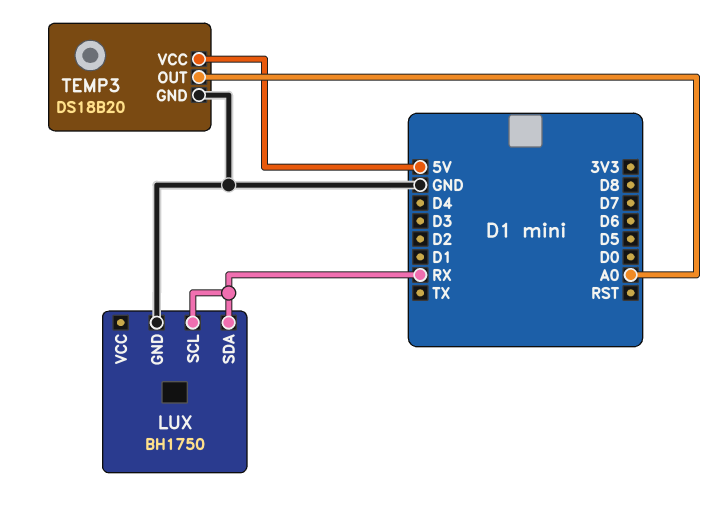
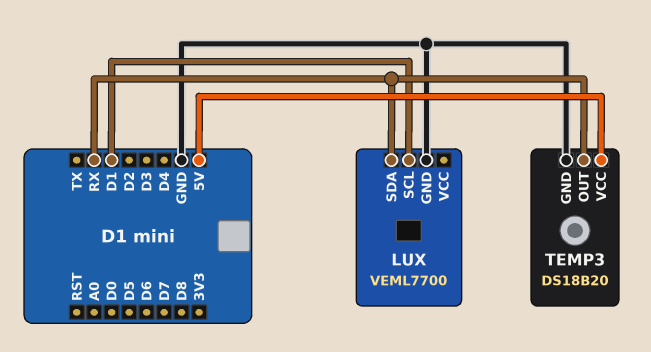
LUX: BH1750 -> VEML7700
LUX pin SCL: RX -> D1
TEMP3 pin OUT: A0 -> RX

